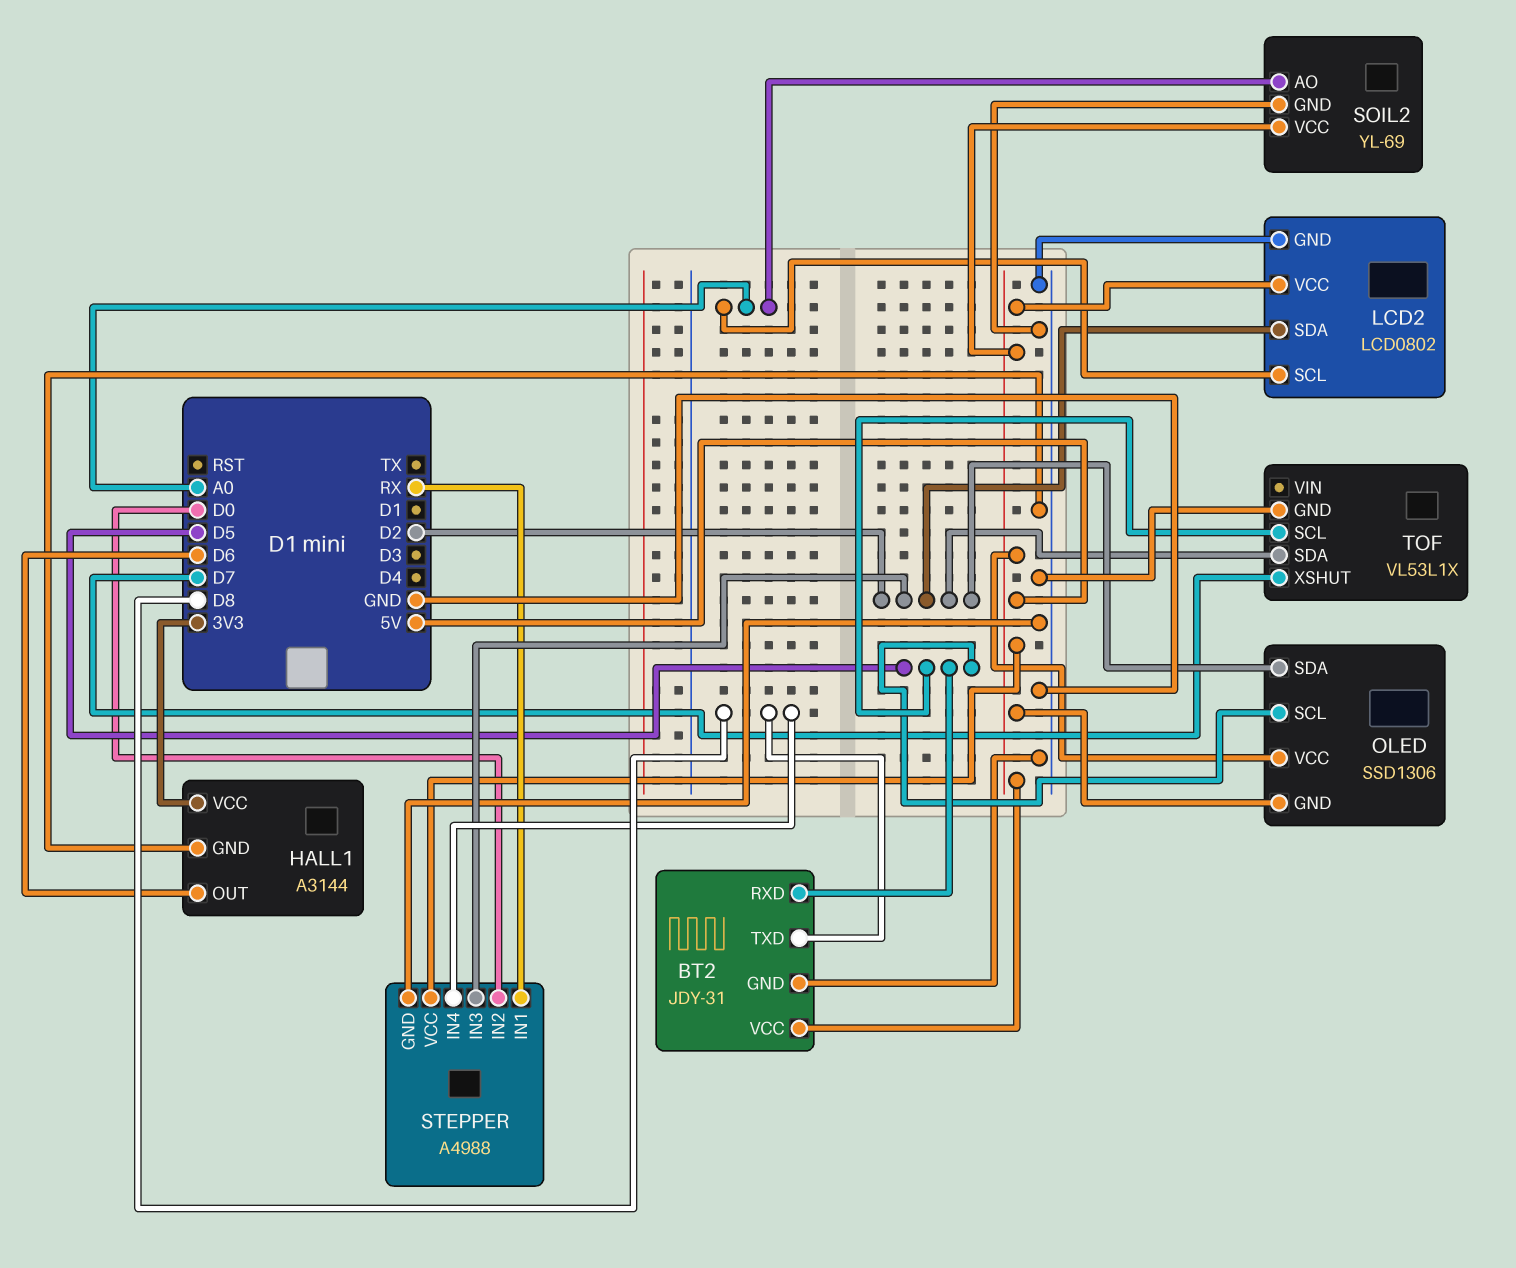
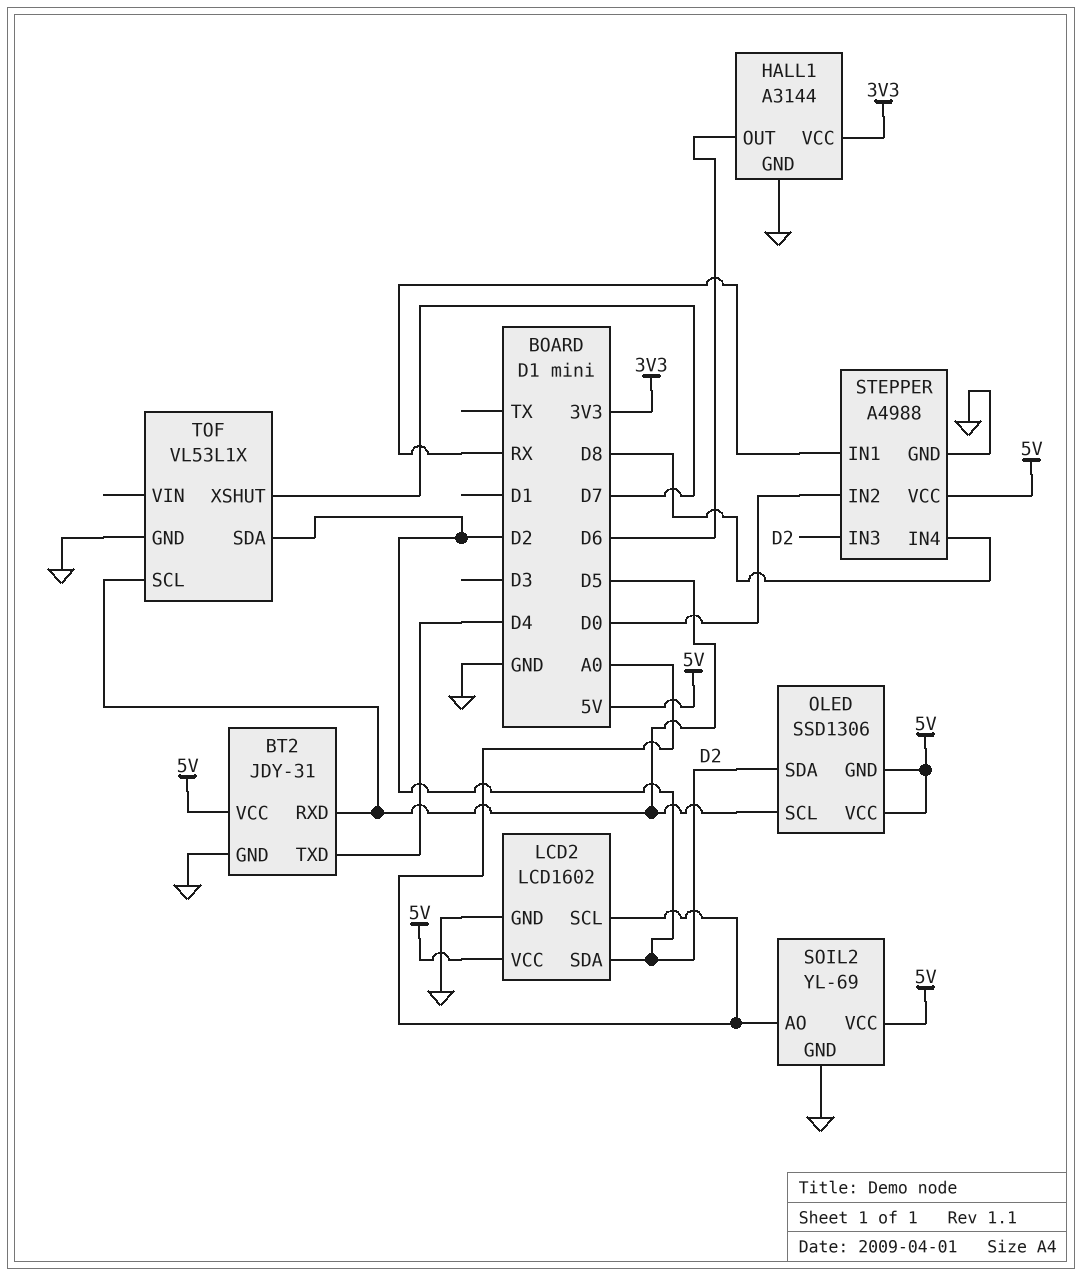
BT2 pin TXD: D8 -> D4
LCD2: LCD0802 -> LCD1602

